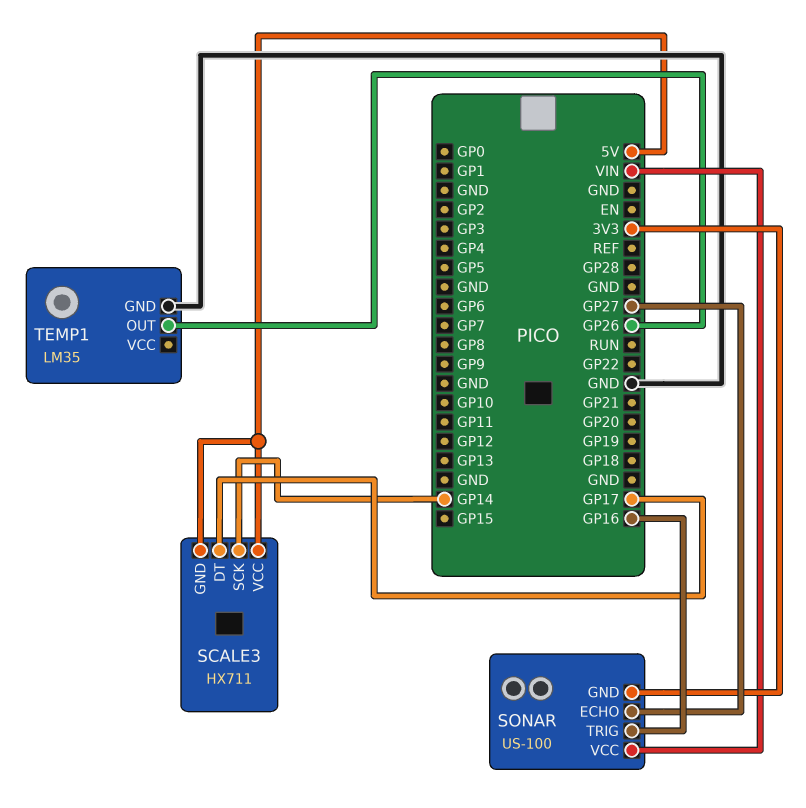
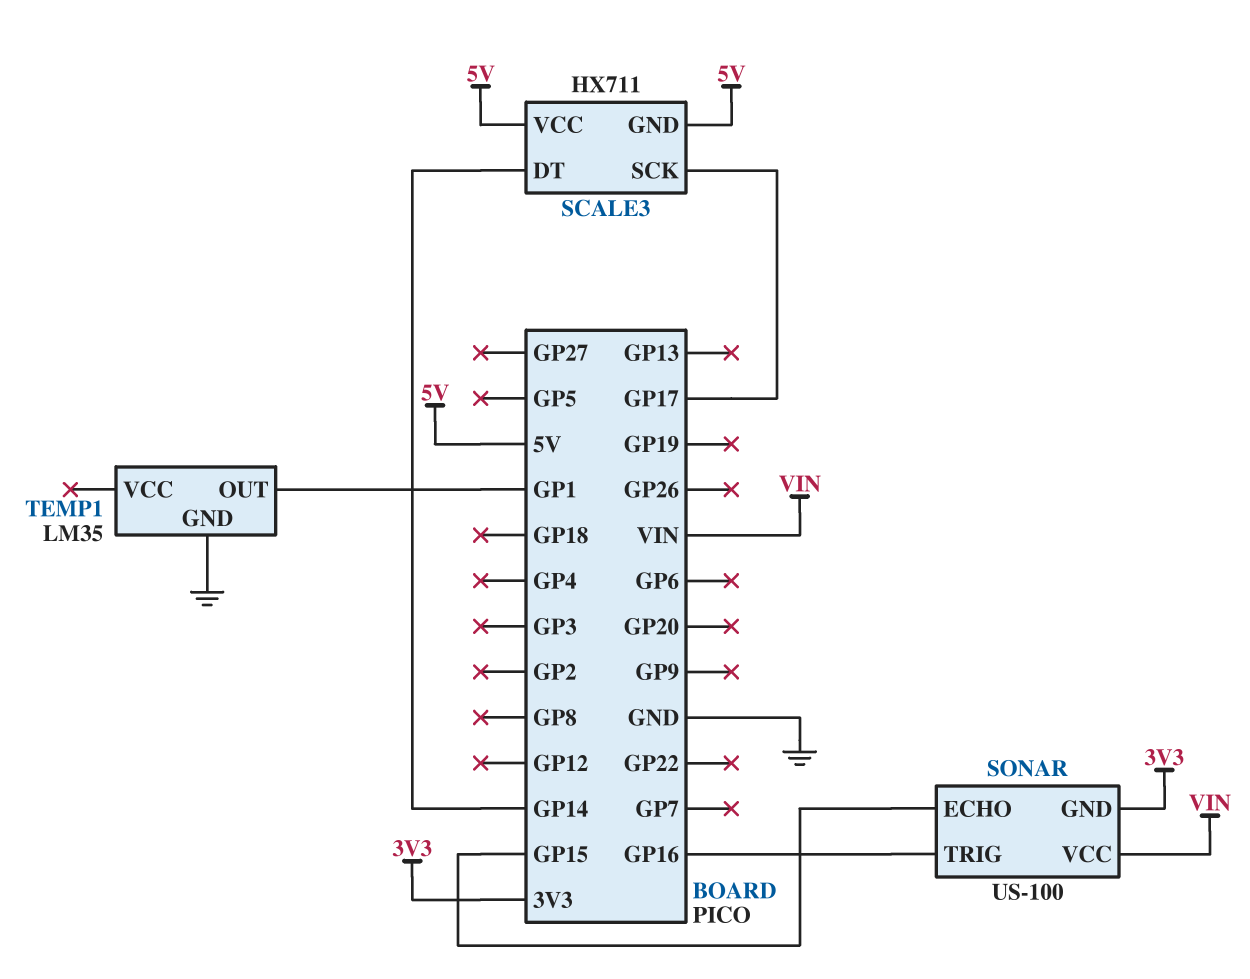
SCALE3 pin DT: GP17 -> GP14
SCALE3 pin SCK: GP14 -> GP17
SONAR pin ECHO: GP27 -> GP15
TEMP1 pin OUT: GP26 -> GP1

